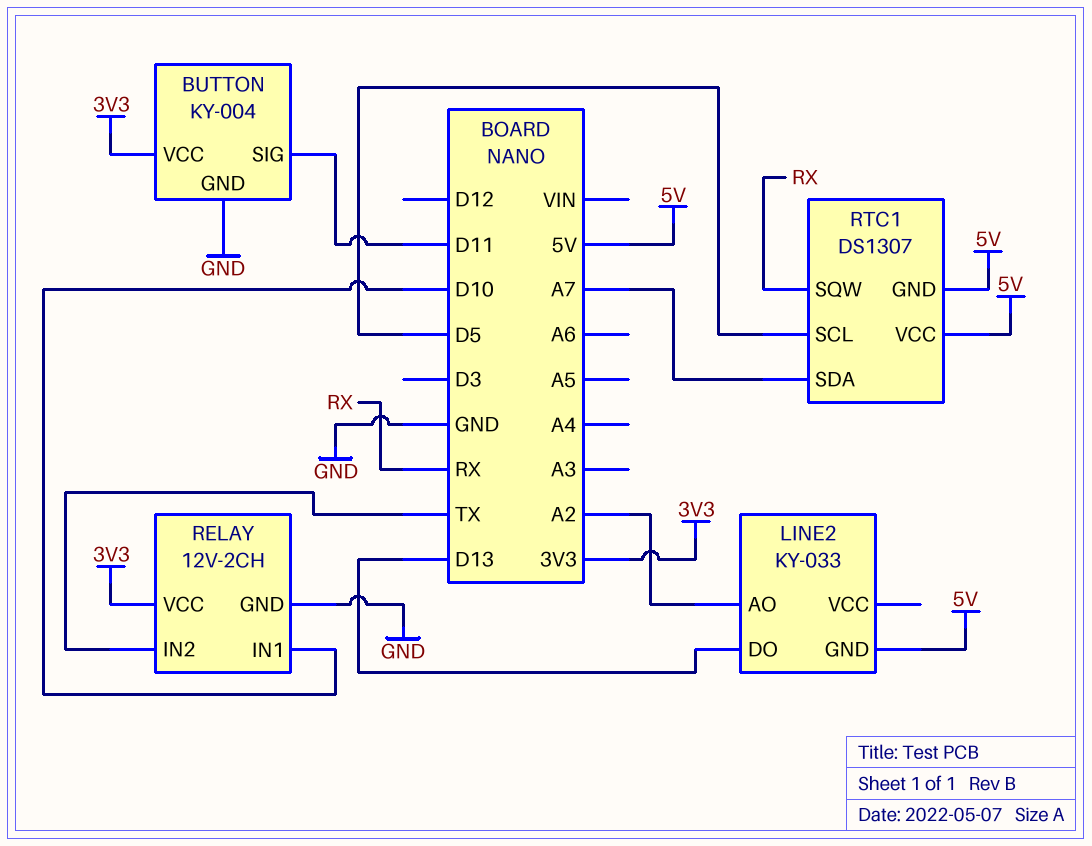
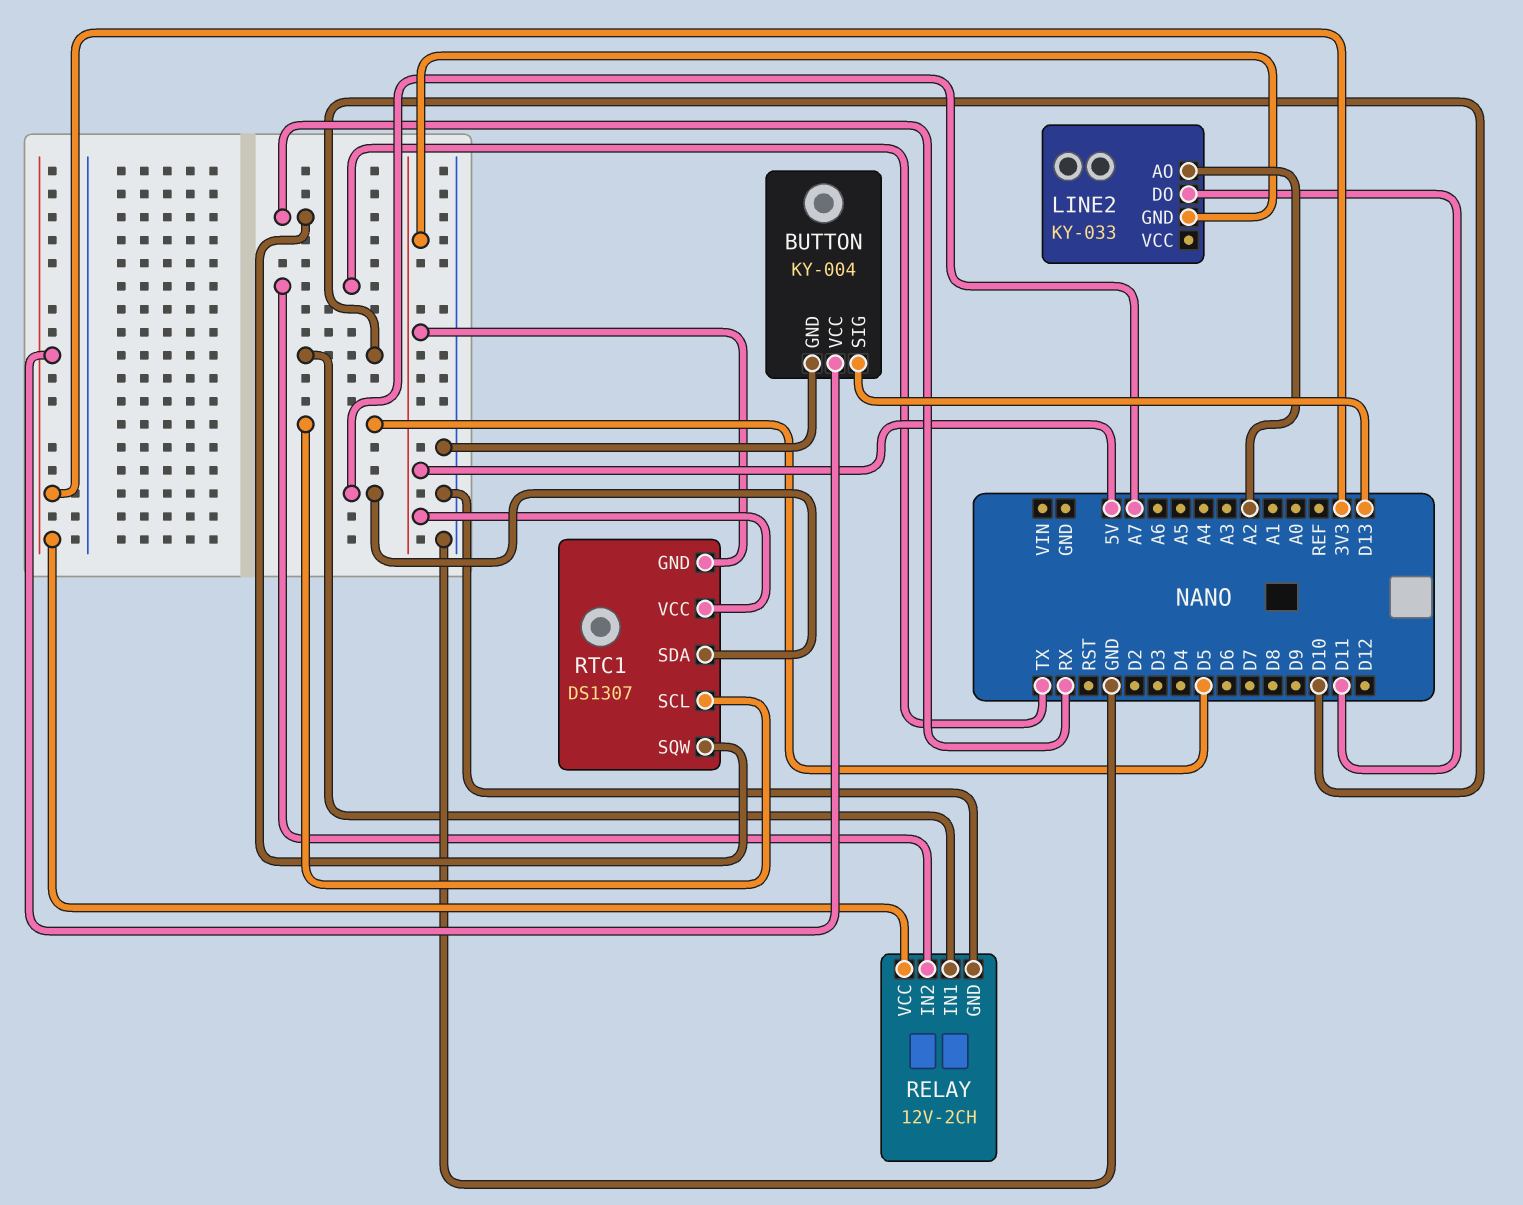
BUTTON pin SIG: D11 -> D13
LINE2 pin DO: D13 -> D11

